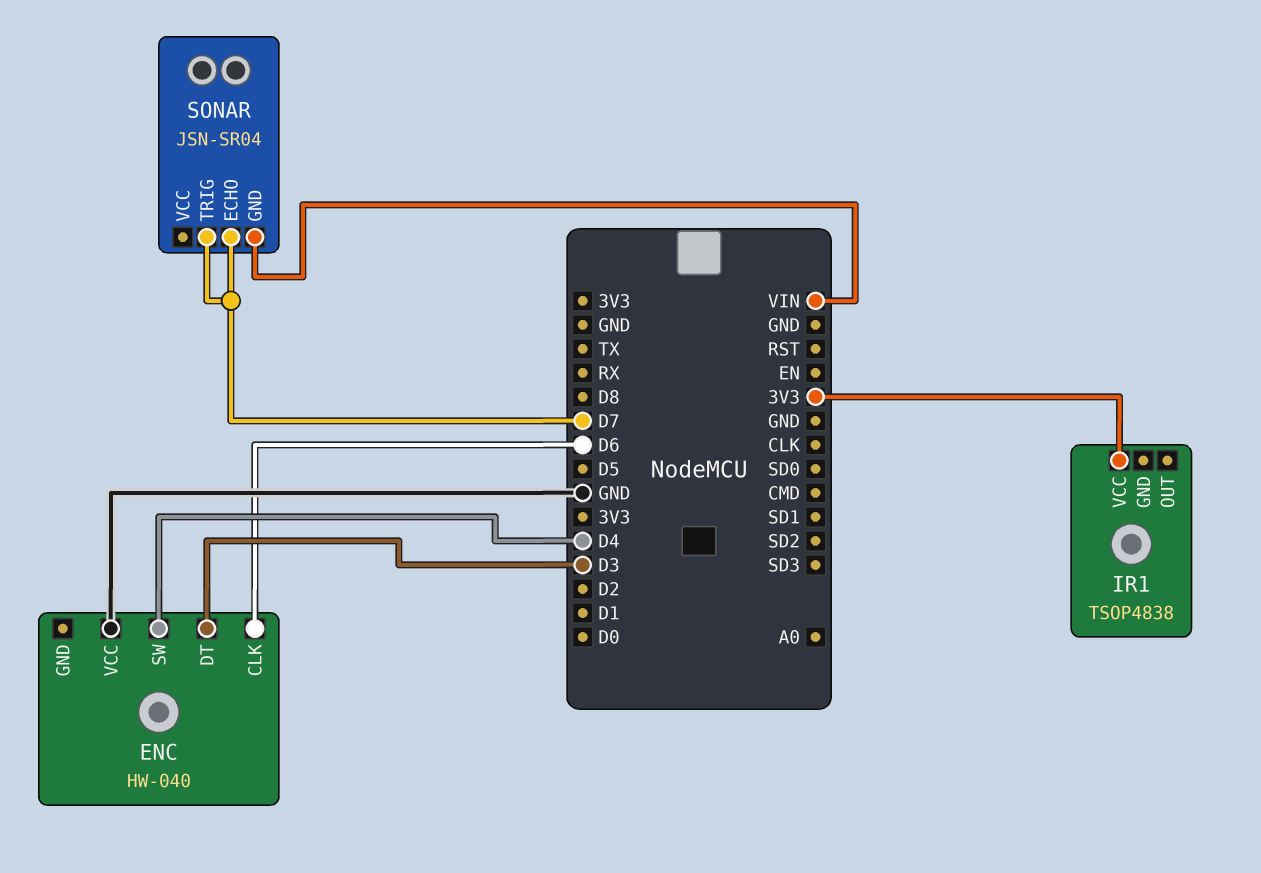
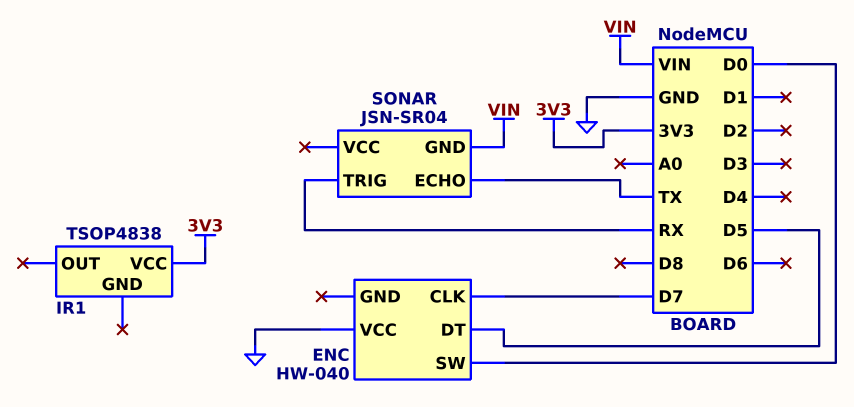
ENC pin CLK: D6 -> D7
ENC pin DT: D3 -> D5
ENC pin SW: D4 -> D0
SONAR pin ECHO: D7 -> TX
SONAR pin TRIG: D7 -> RX

